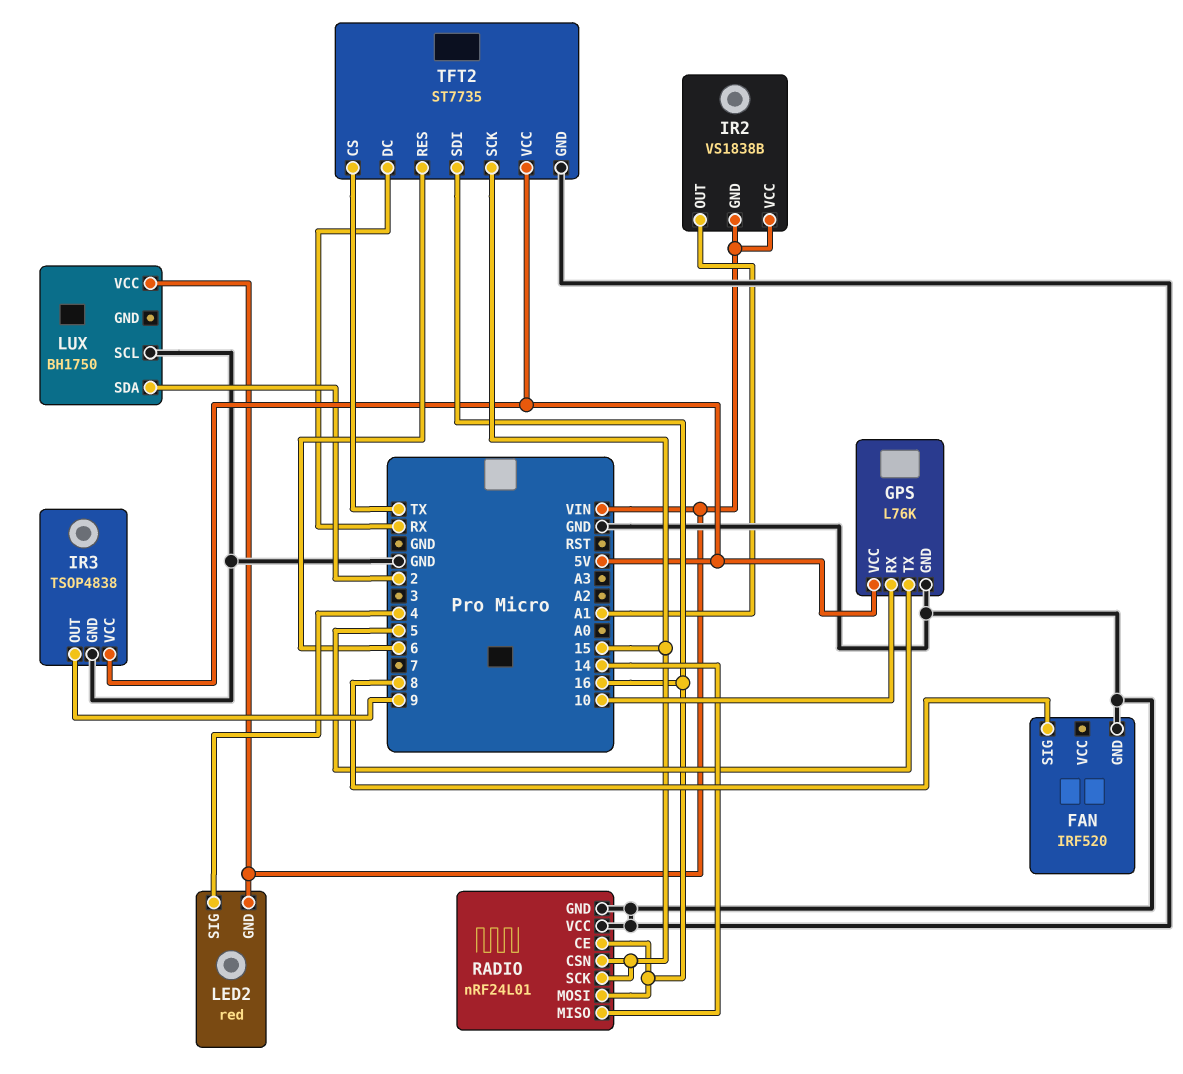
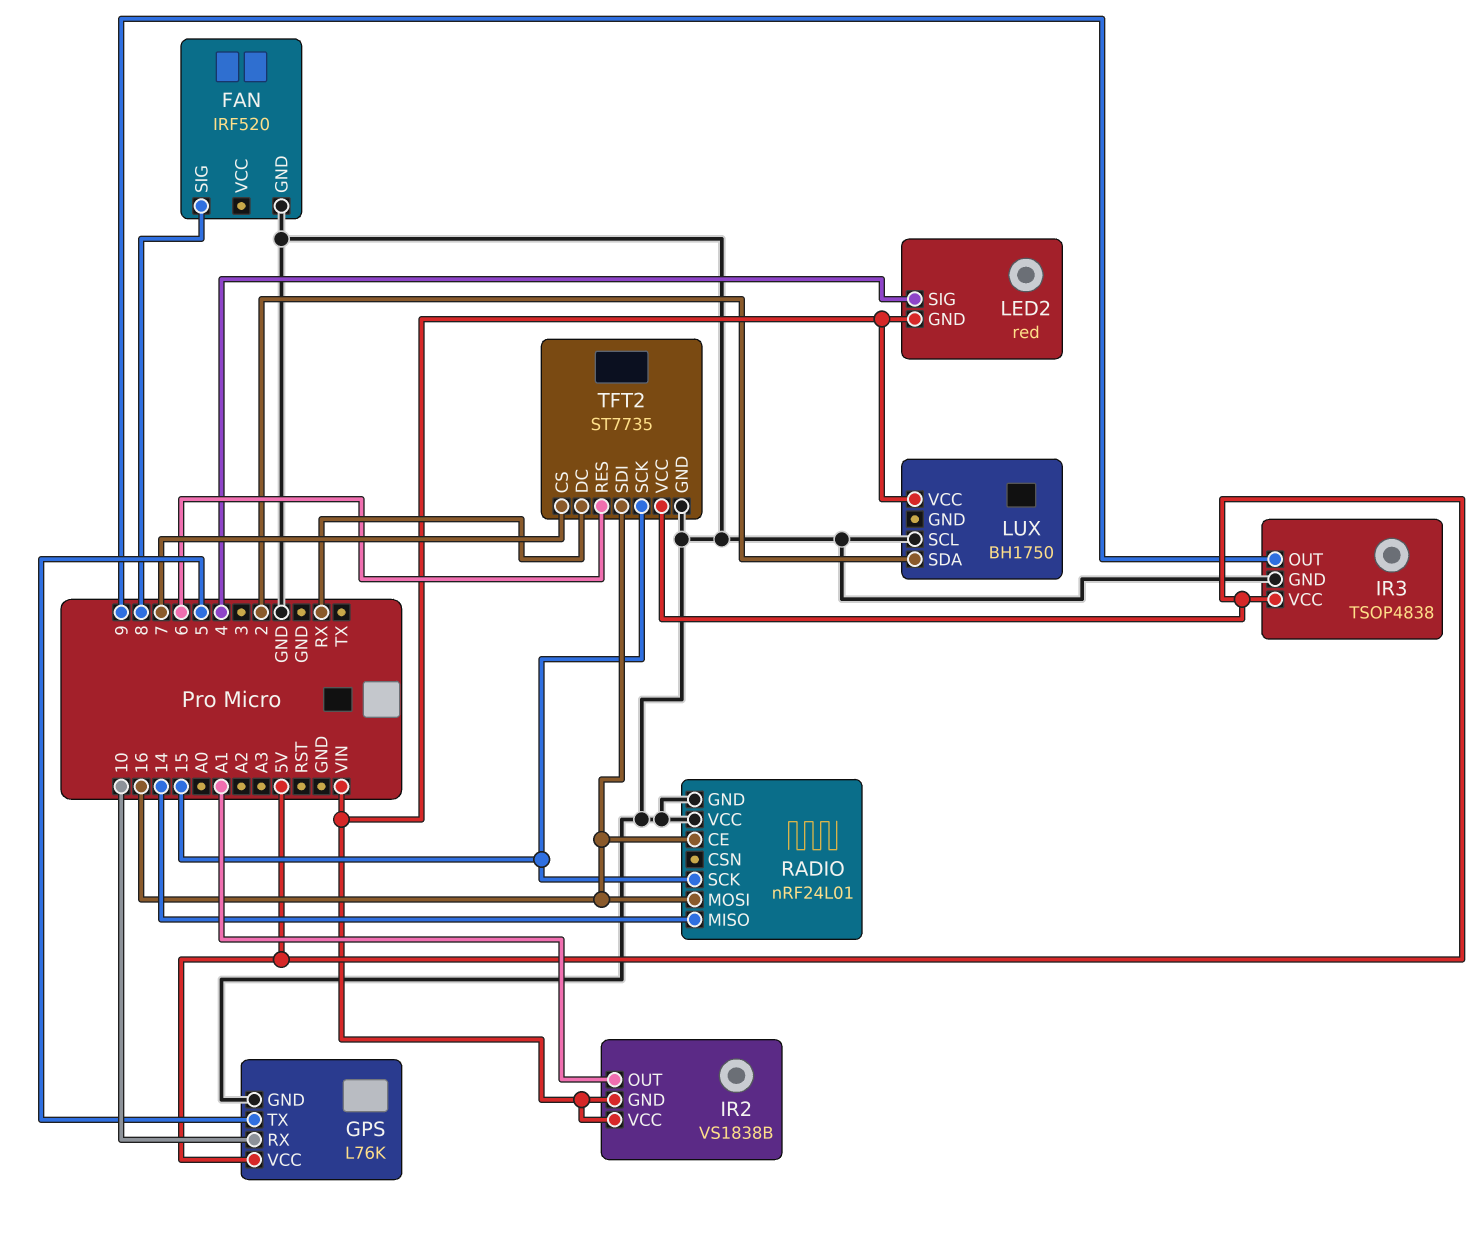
RADIO pin CSN: 15 -> none
TFT2 pin CS: TX -> 7

